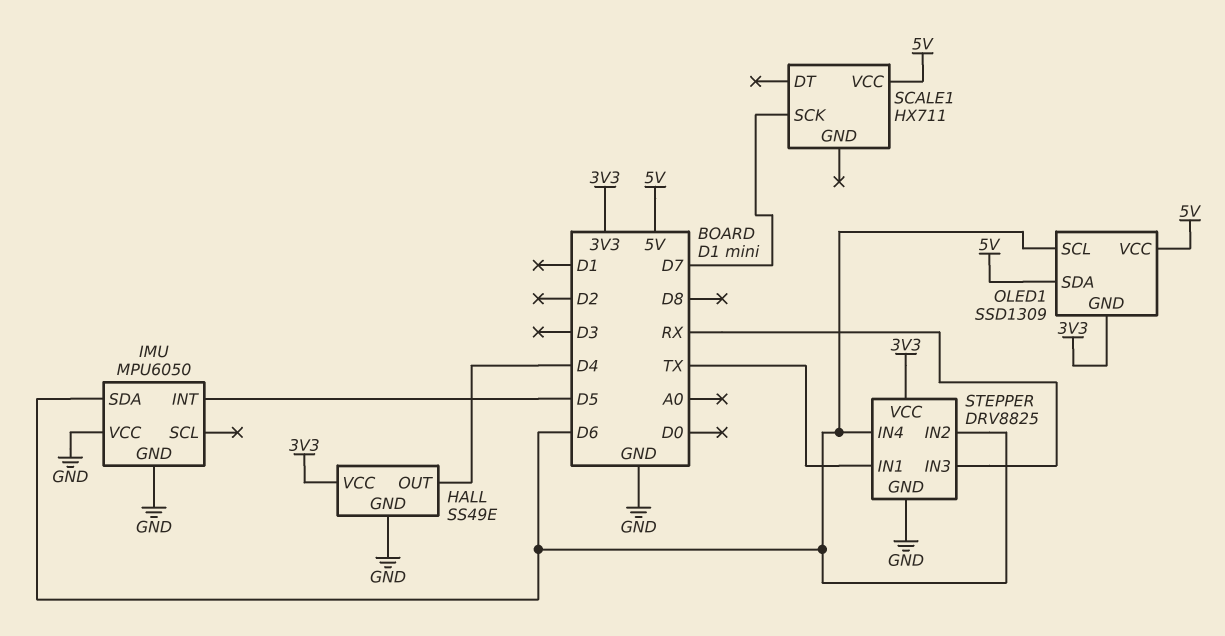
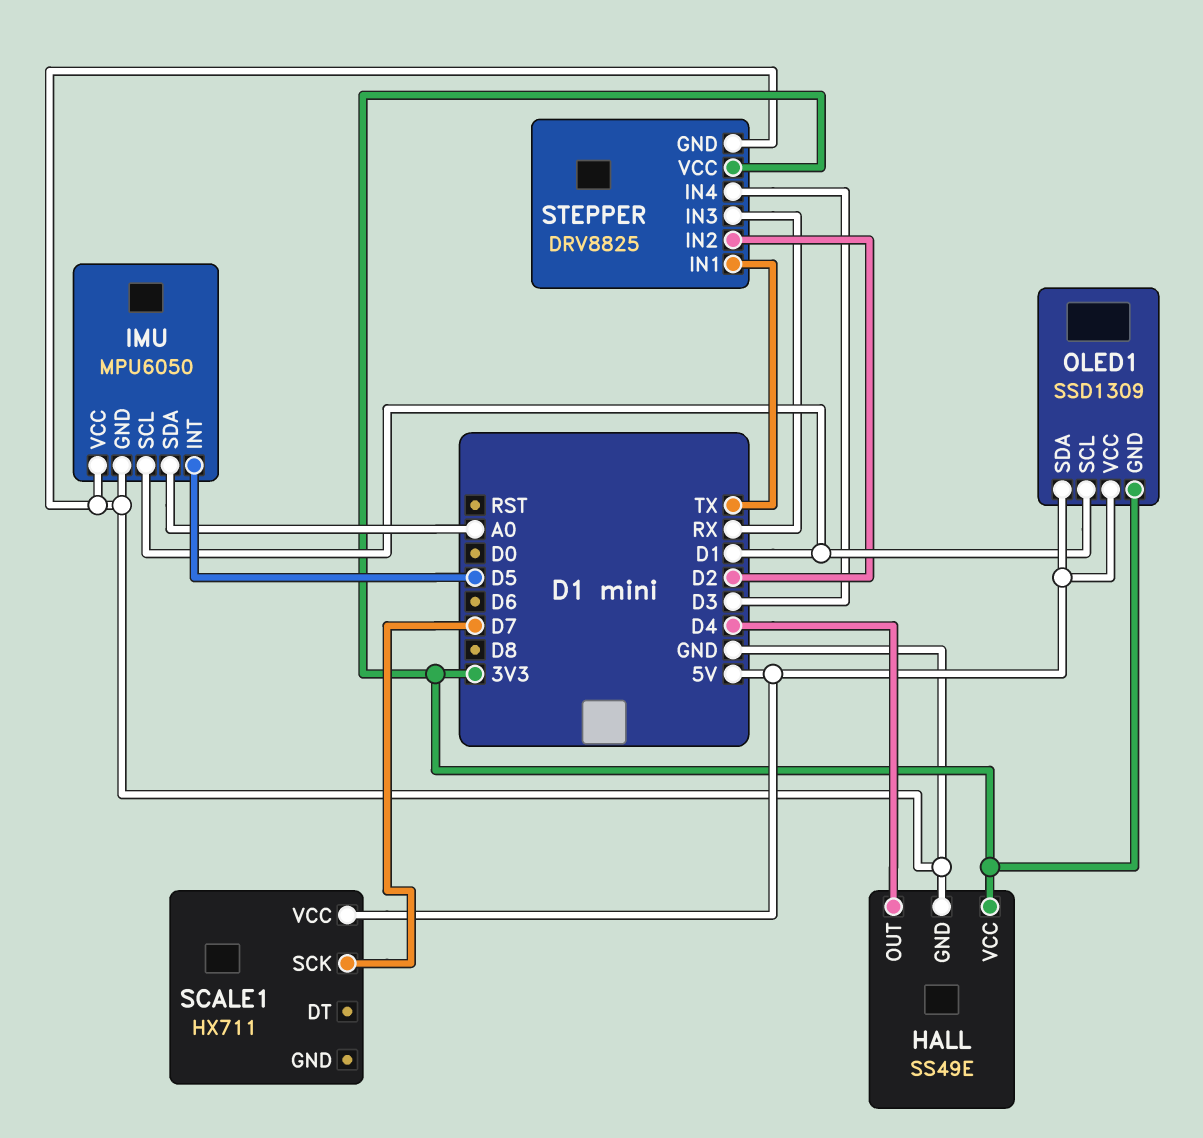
IMU pin SCL: none -> D1
IMU pin SDA: D6 -> A0
OLED1 pin SCL: D6 -> D1
STEPPER pin IN2: D6 -> D2
STEPPER pin IN4: D6 -> D3

